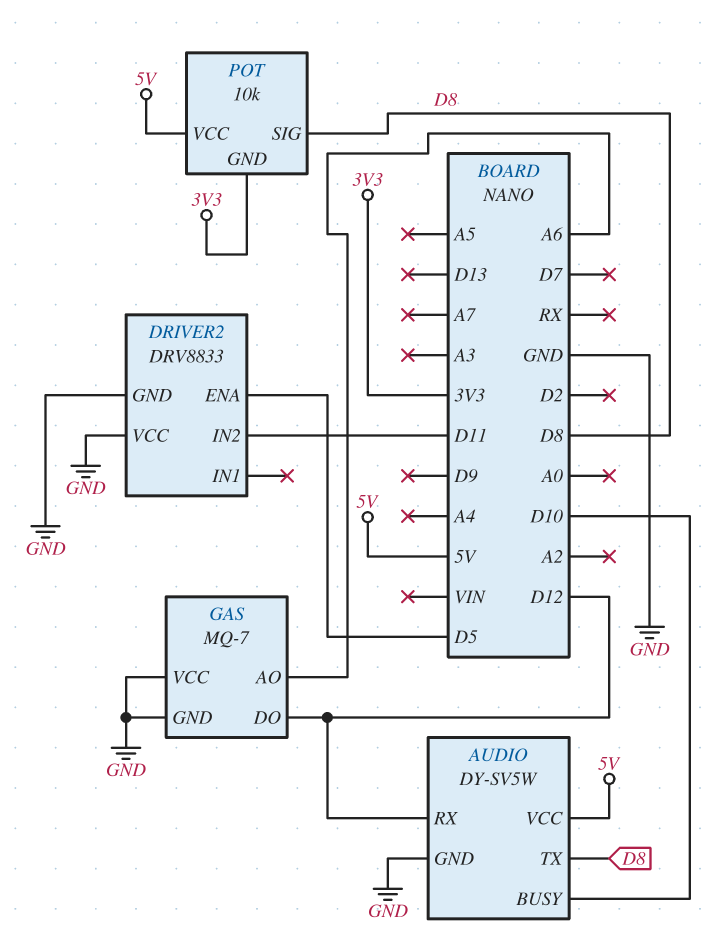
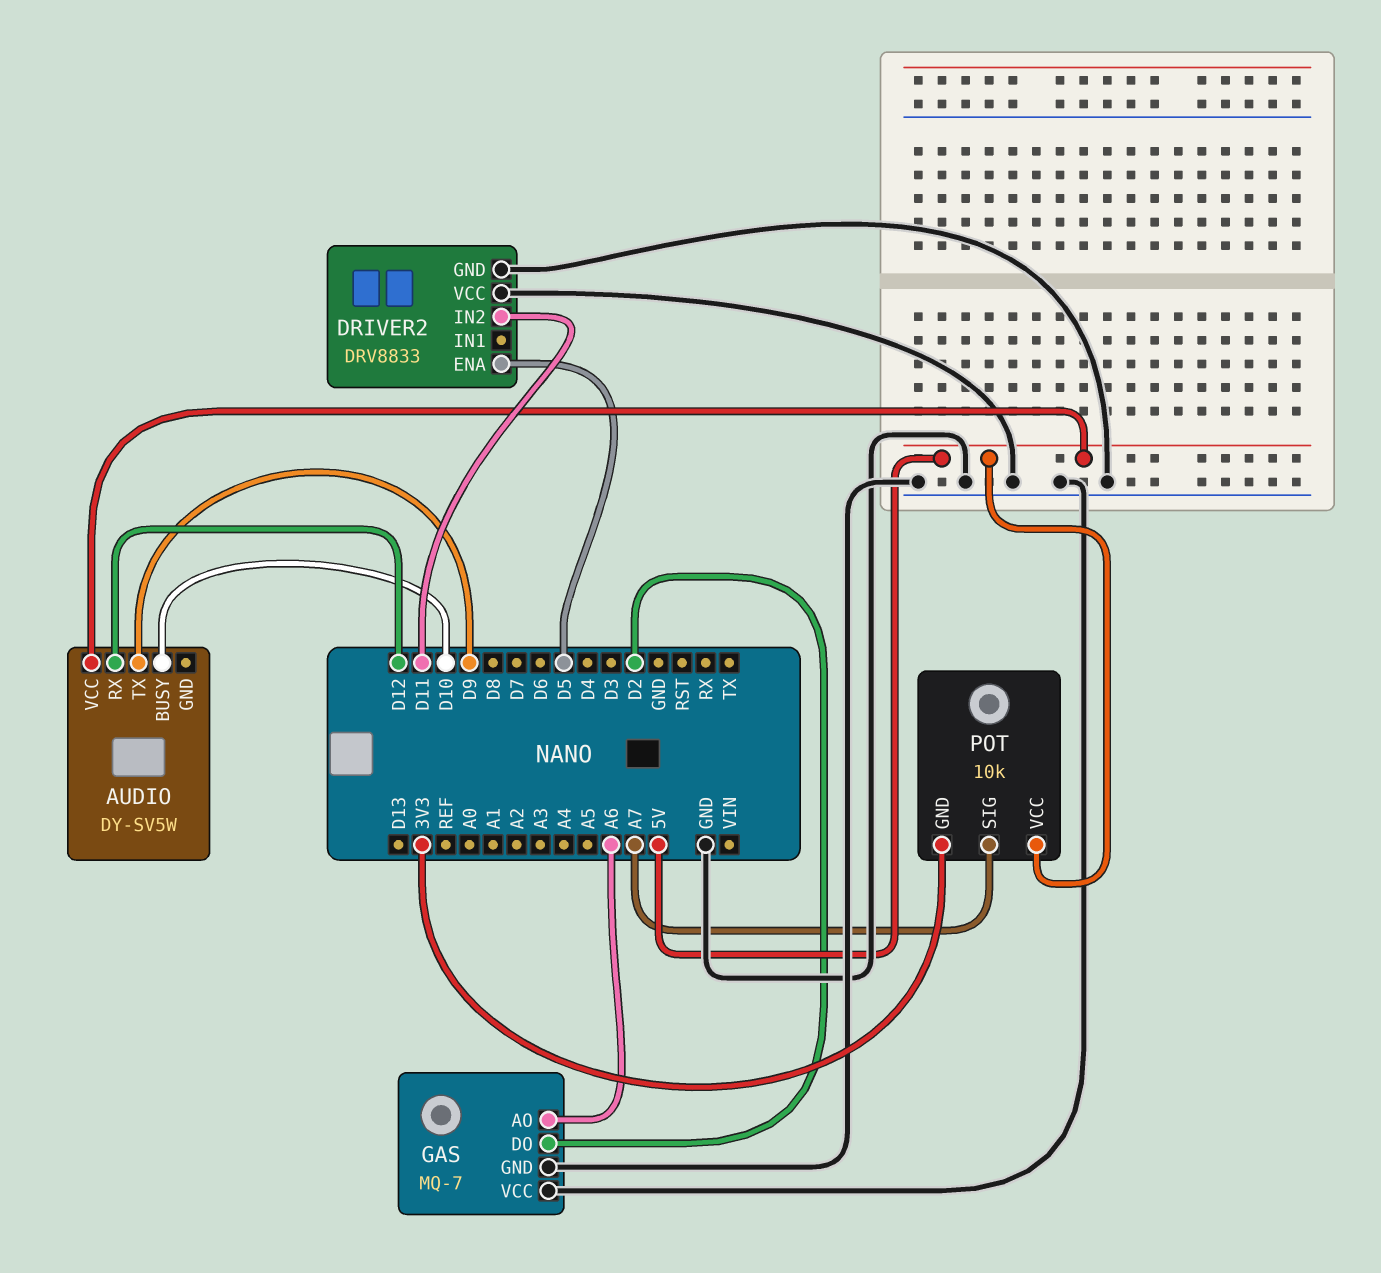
AUDIO pin GND: GND -> none
AUDIO pin TX: D8 -> D9
GAS pin DO: D12 -> D2
POT pin SIG: D8 -> A7

